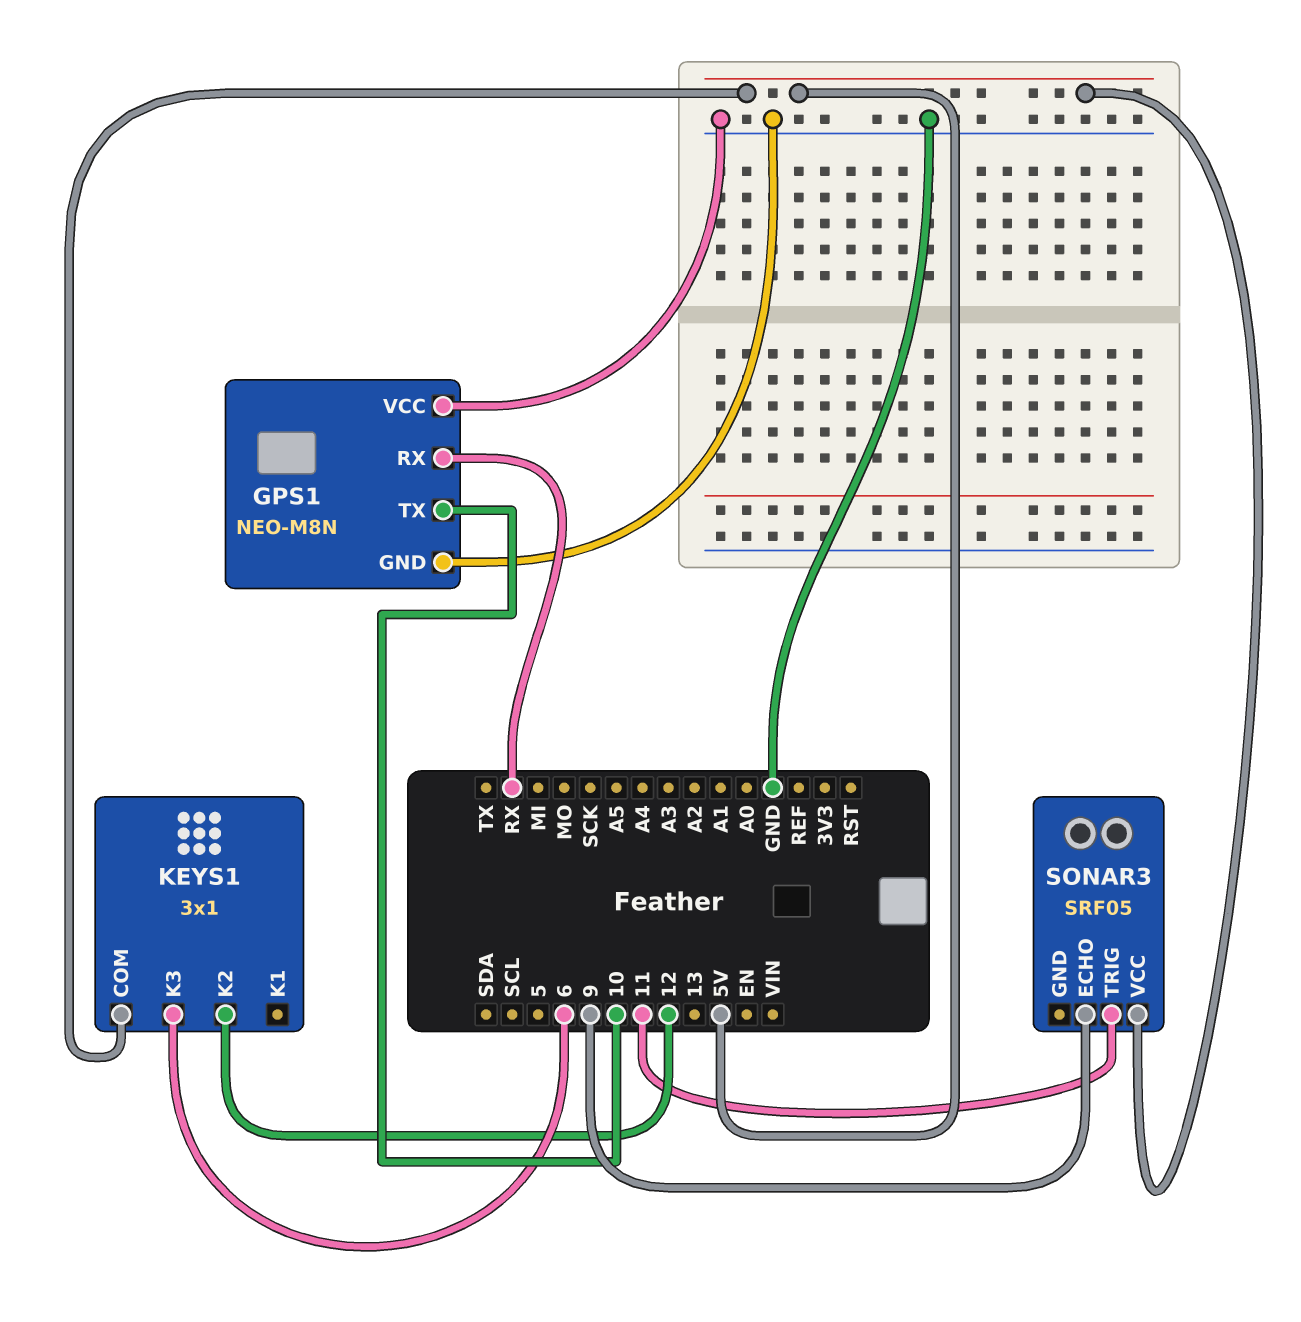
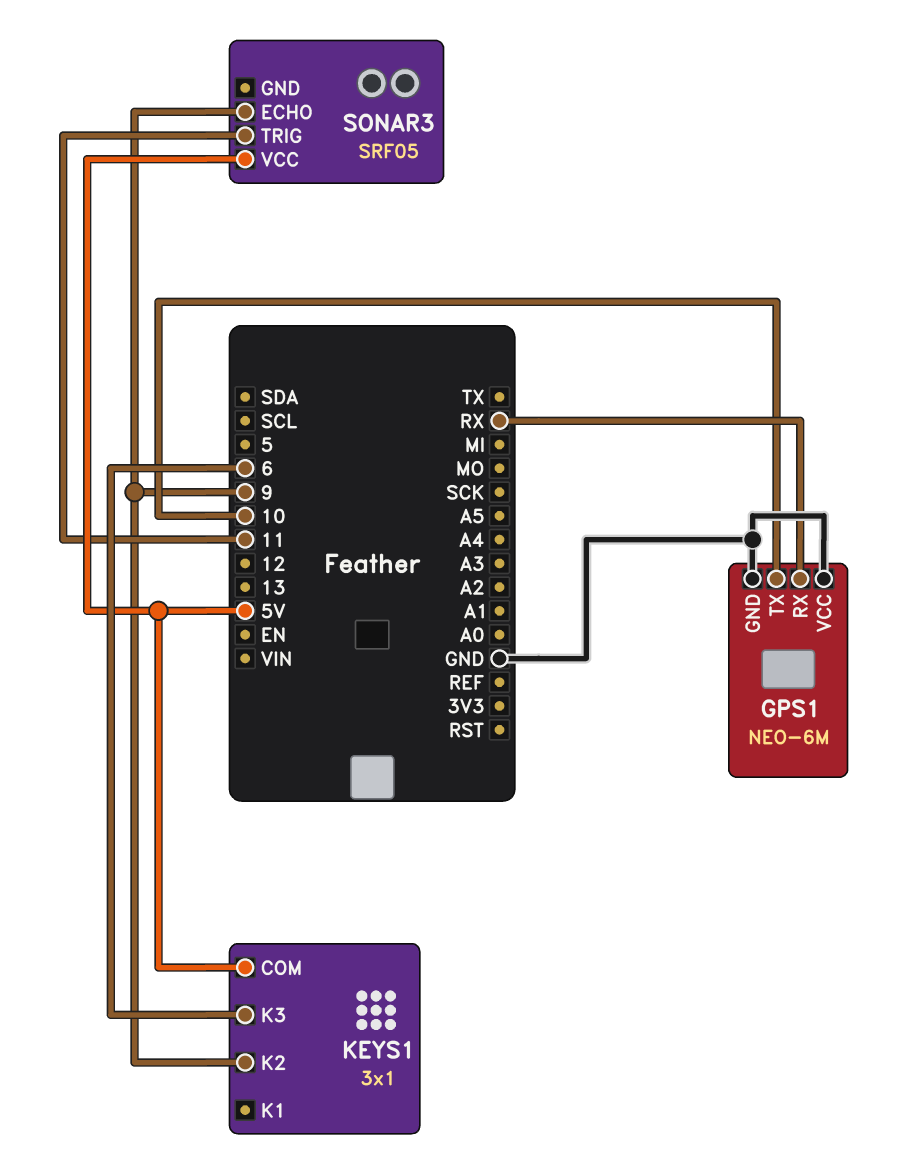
GPS1: NEO-M8N -> NEO-6M
KEYS1 pin K2: 12 -> 9

